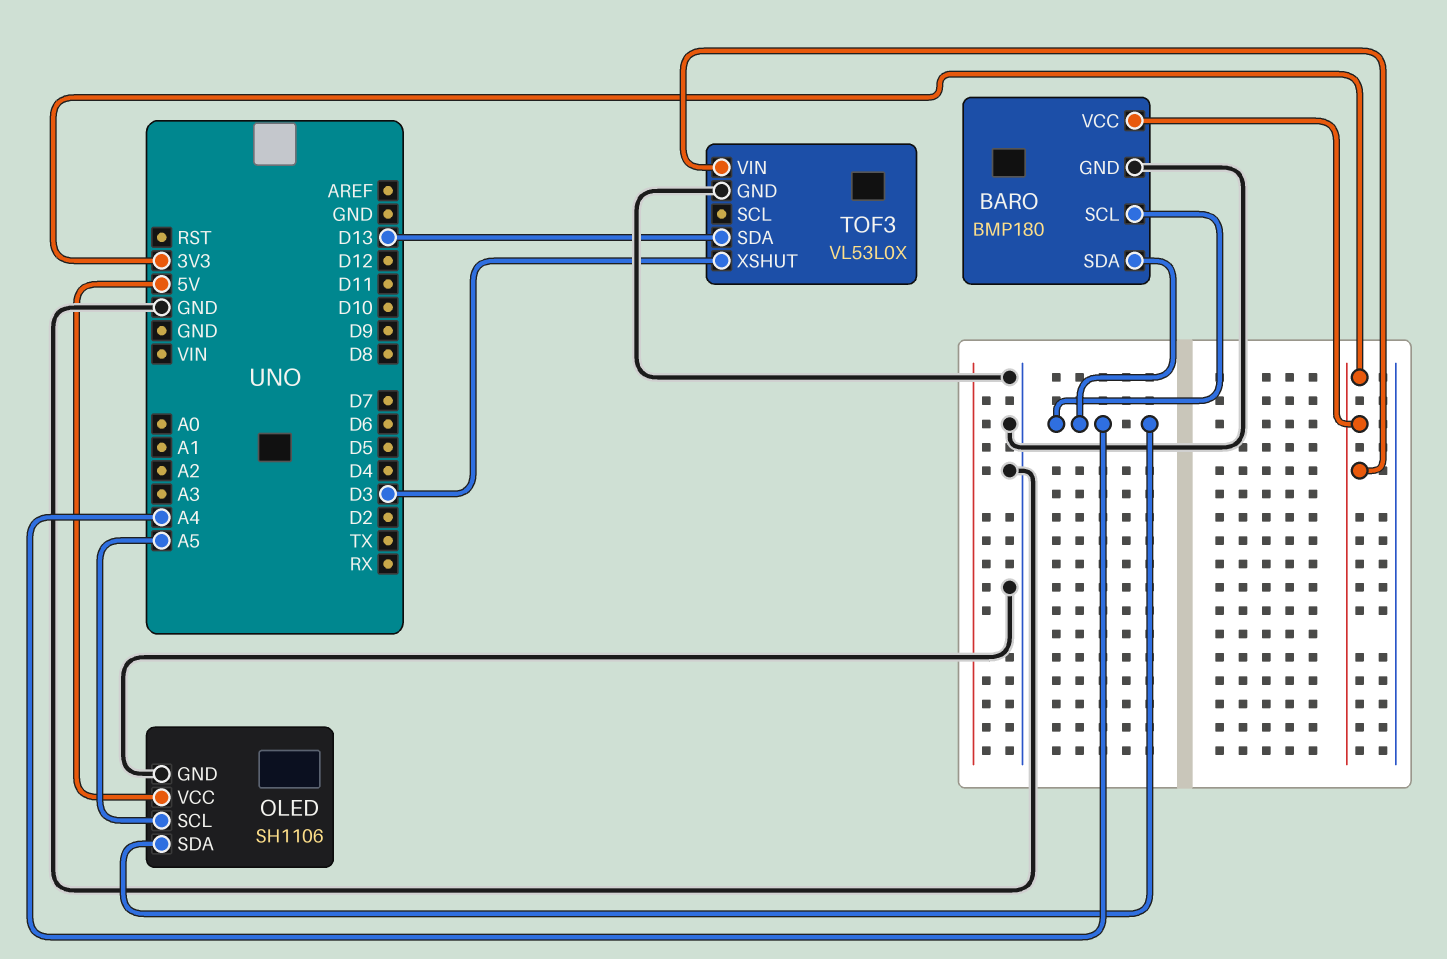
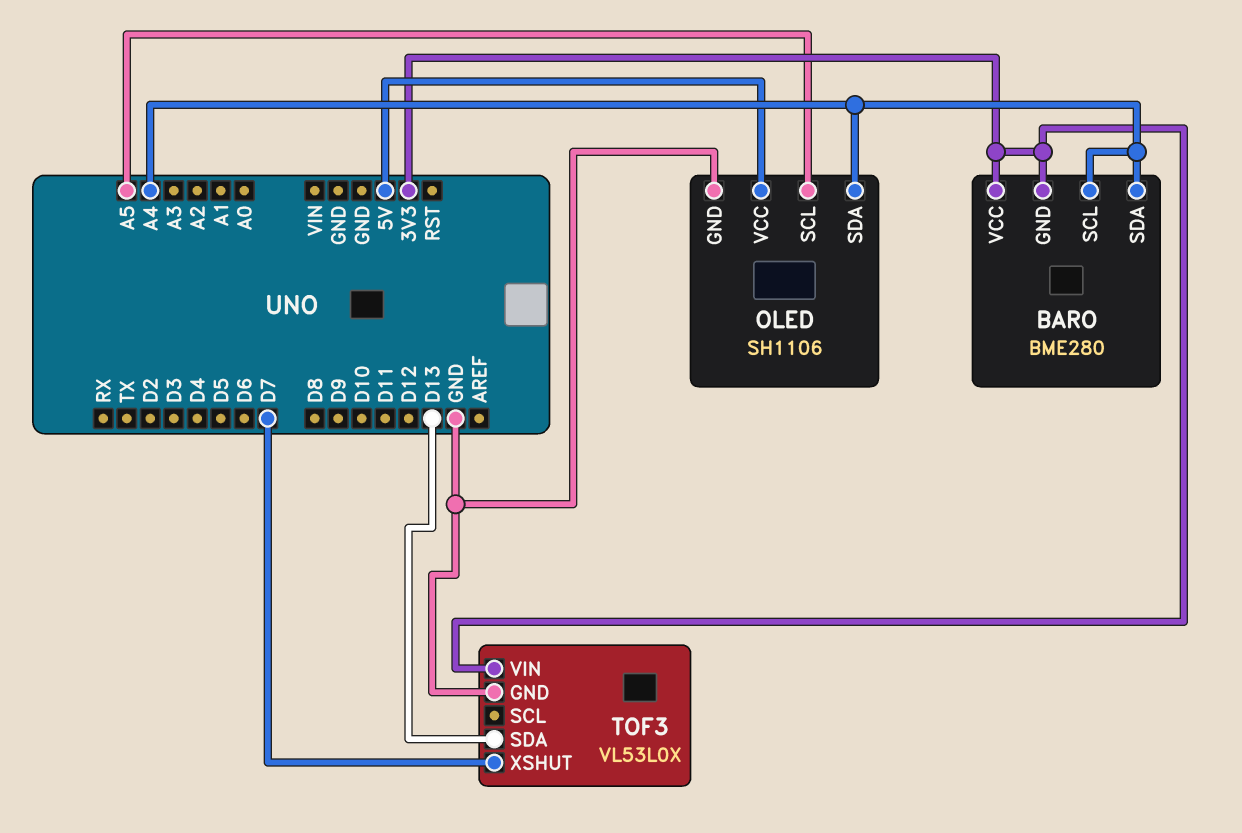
BARO: BMP180 -> BME280
BARO pin GND: GND -> 3V3
TOF3 pin XSHUT: D3 -> D7

